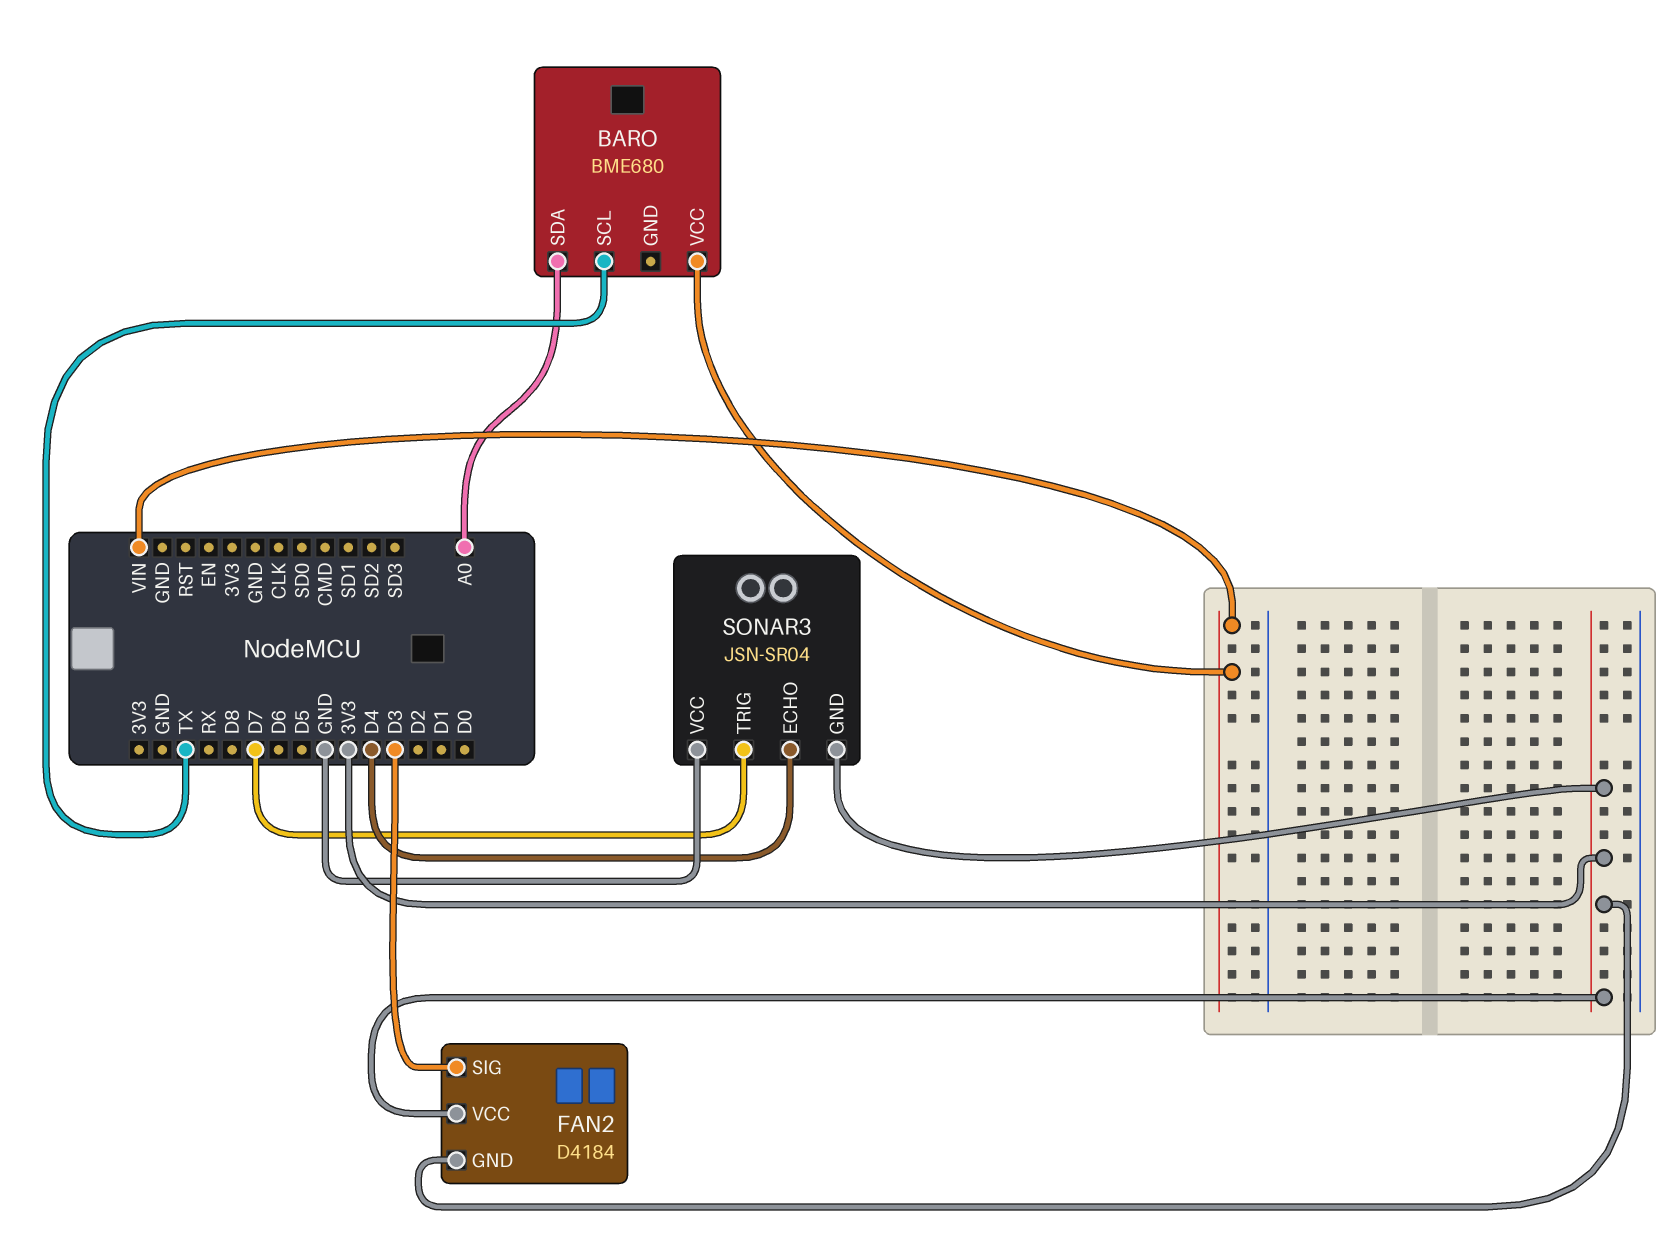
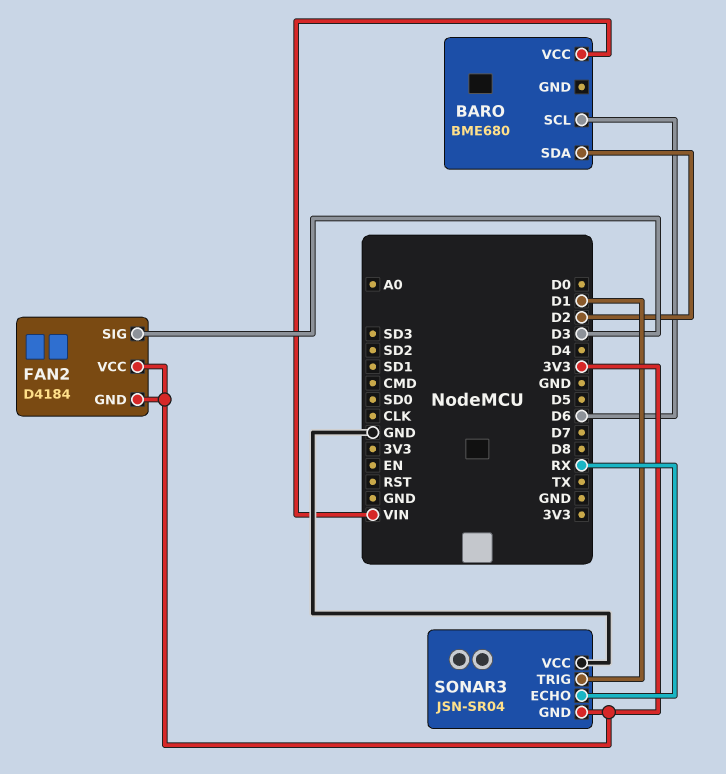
BARO pin SCL: TX -> D6
BARO pin SDA: A0 -> D2
SONAR3 pin ECHO: D4 -> RX
SONAR3 pin TRIG: D7 -> D1

